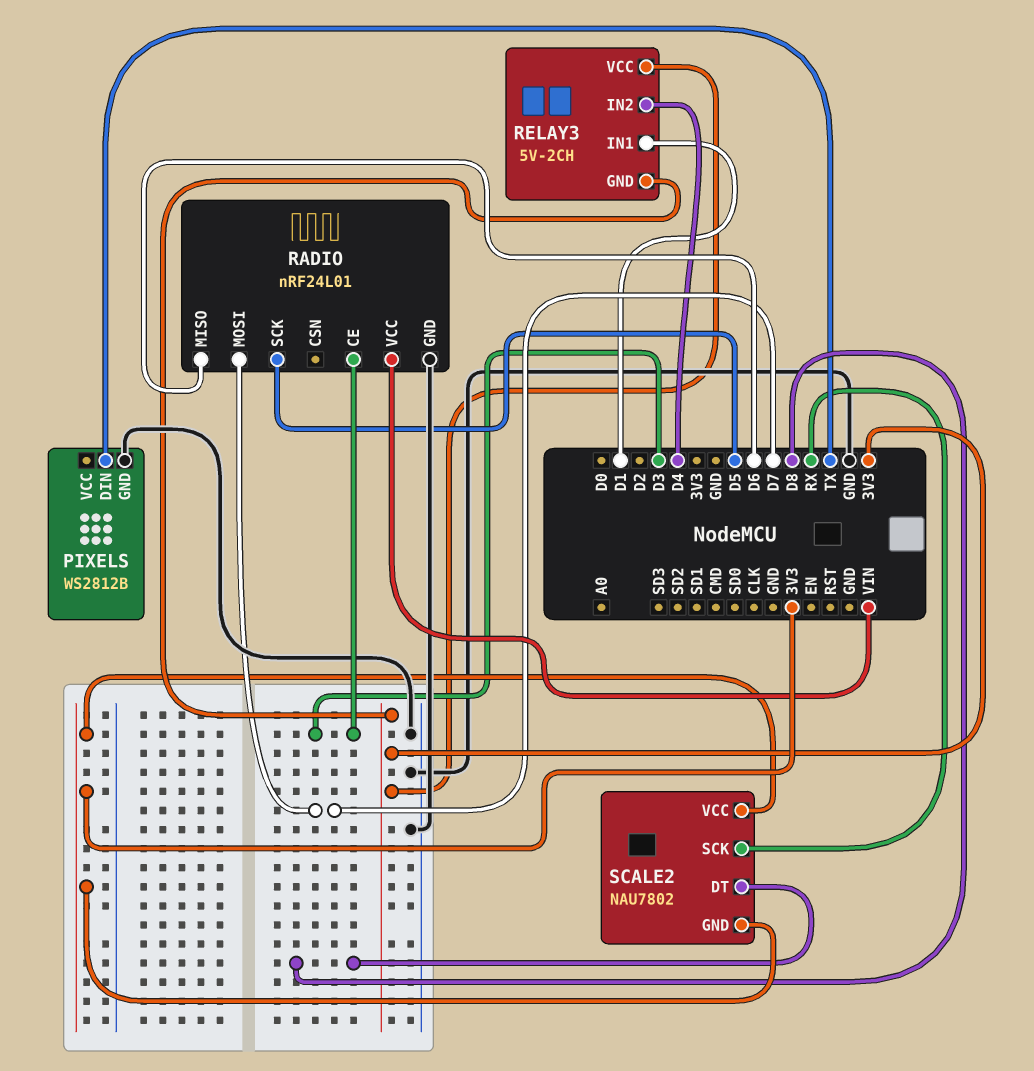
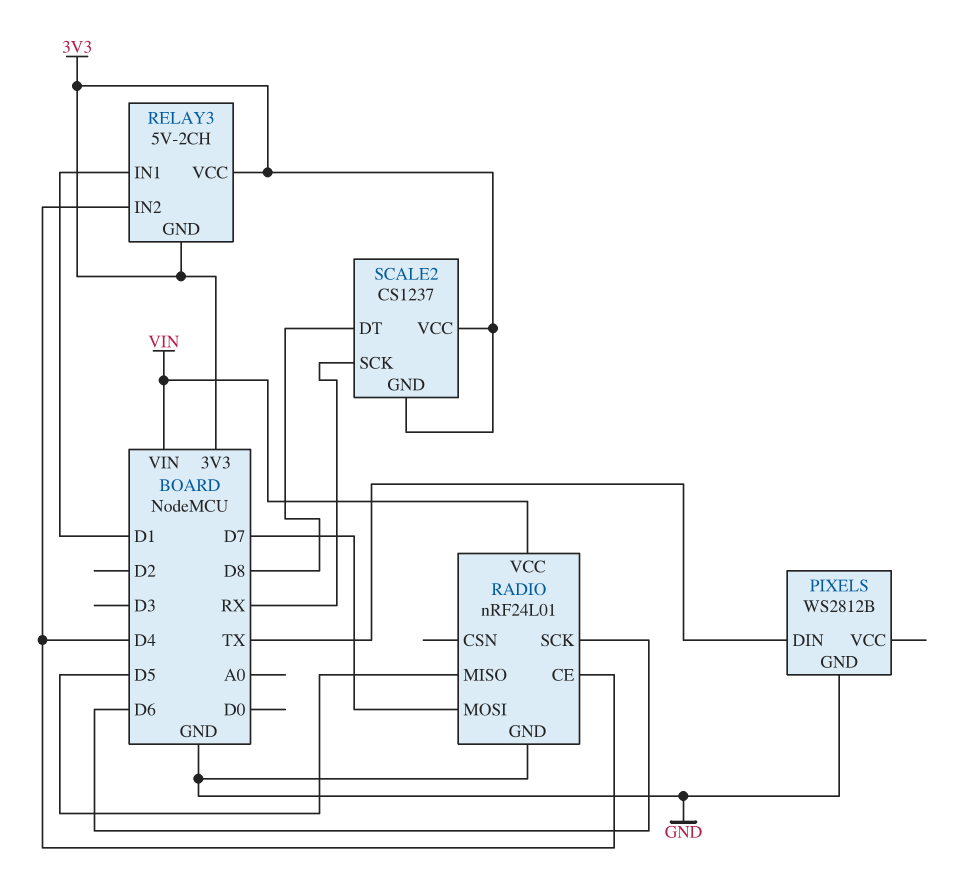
RADIO pin CE: D3 -> D4
RADIO pin MISO: D6 -> D5
RADIO pin SCK: D5 -> D6
SCALE2: NAU7802 -> CS1237

